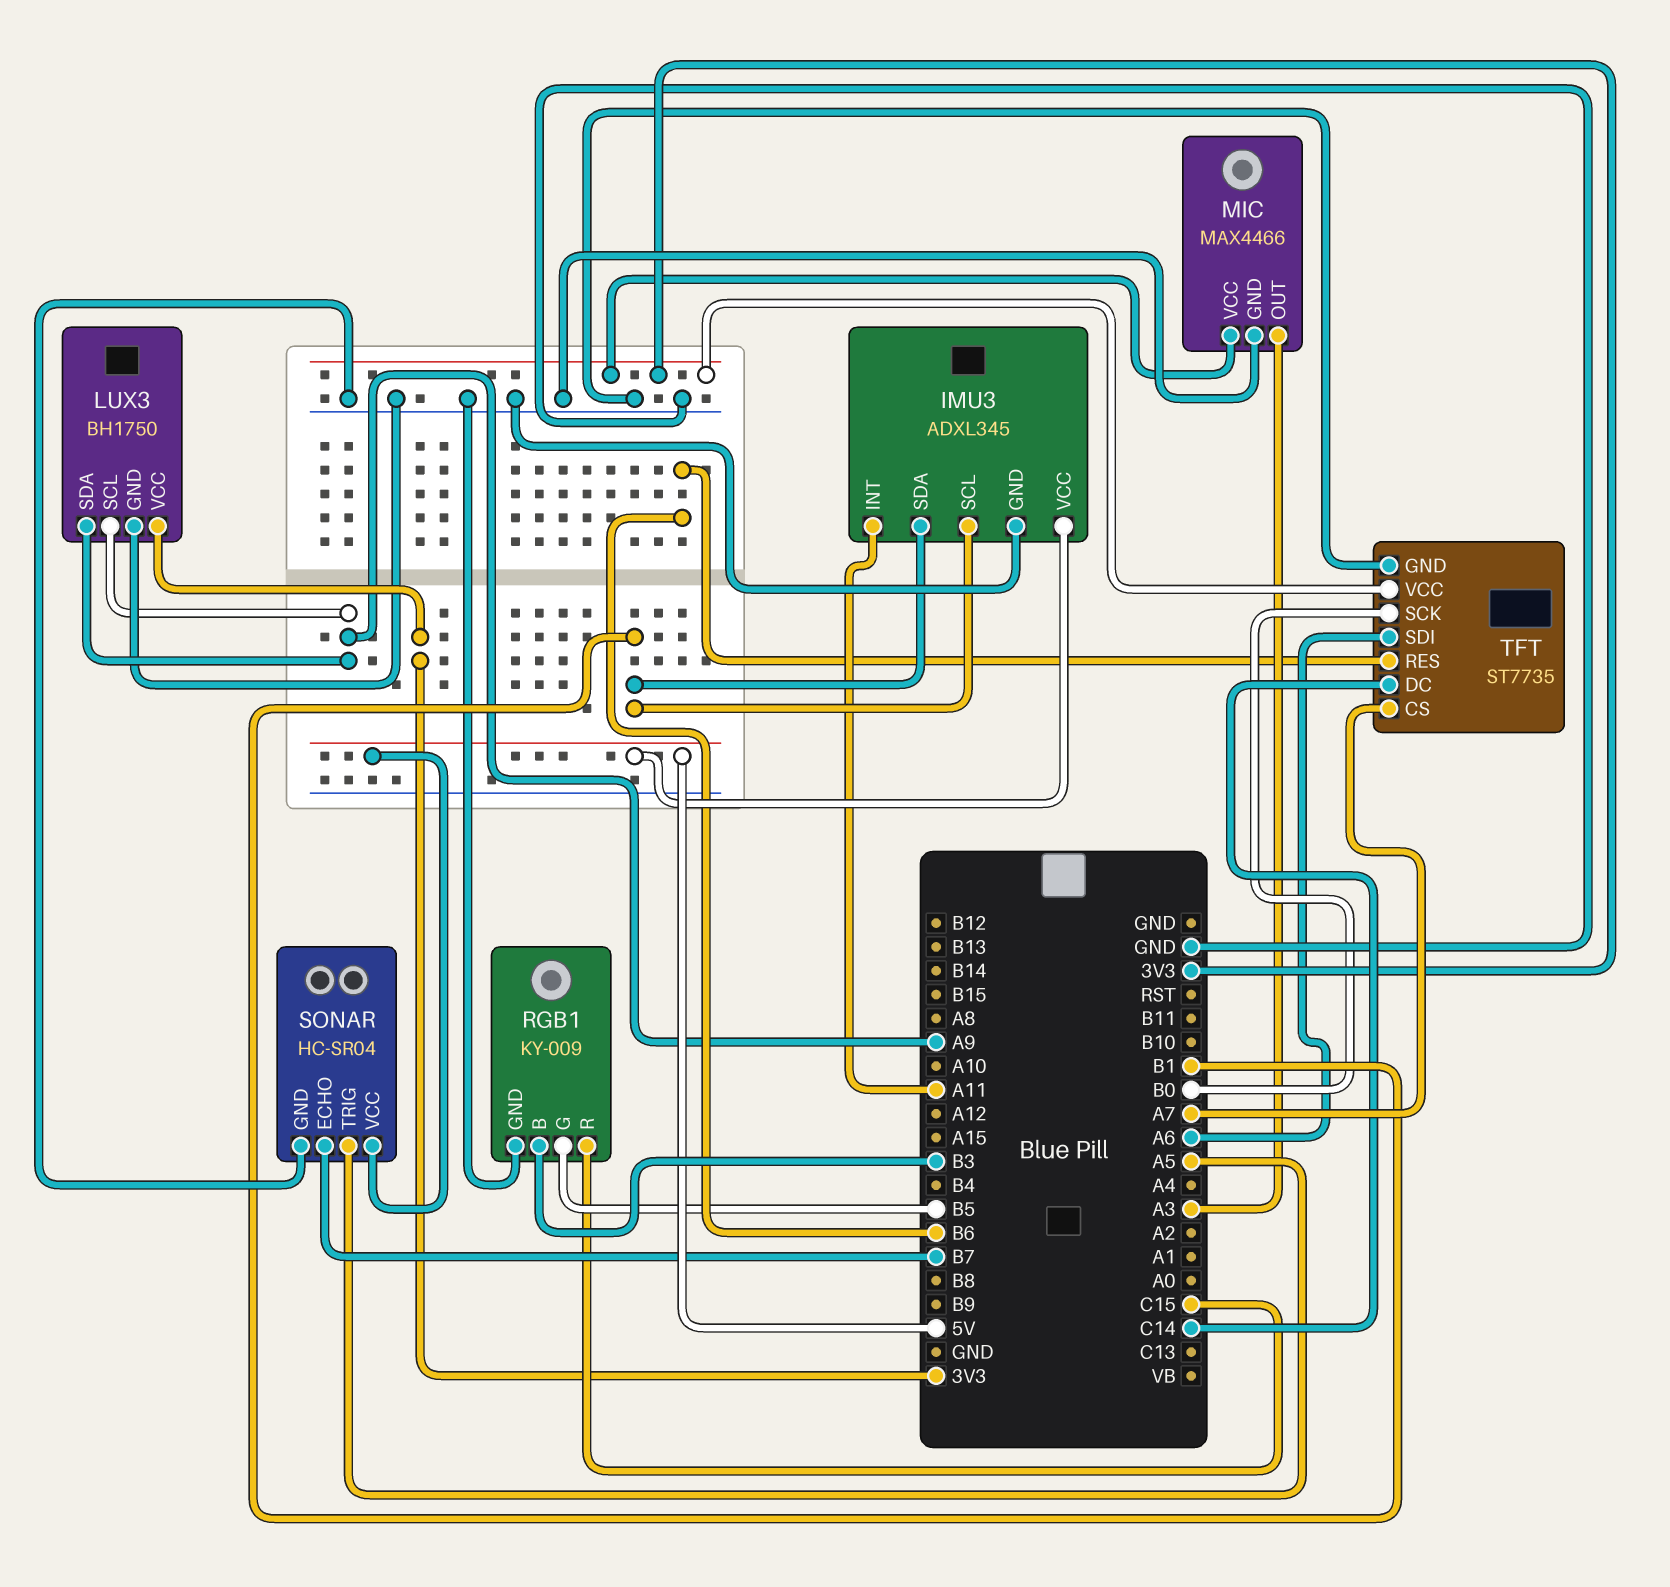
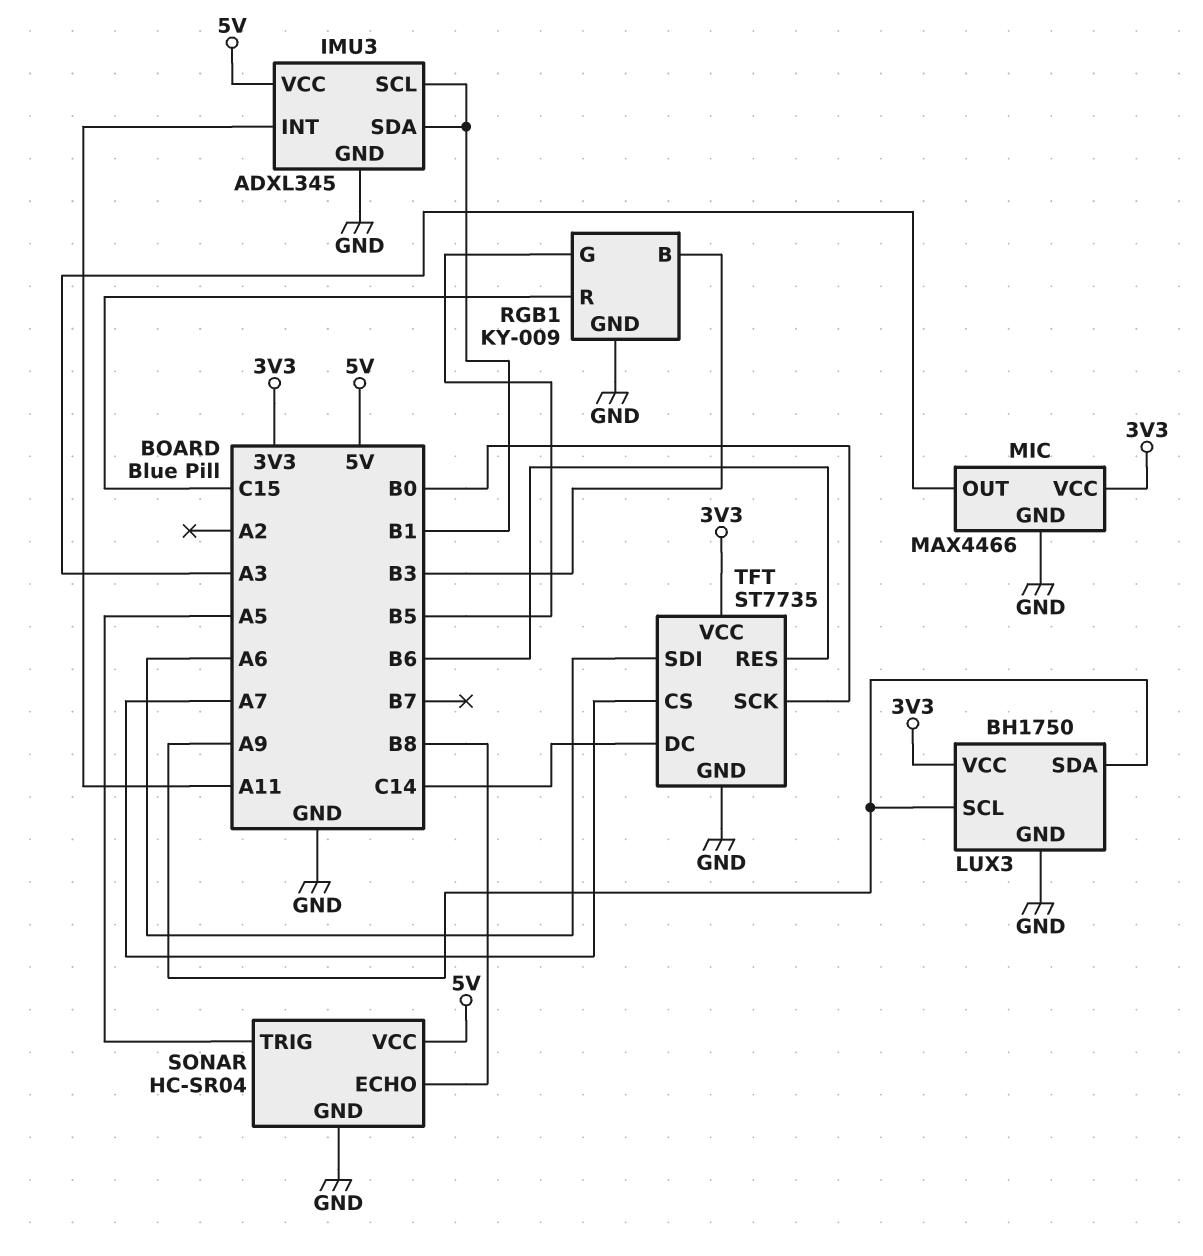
SONAR pin ECHO: B7 -> B8

